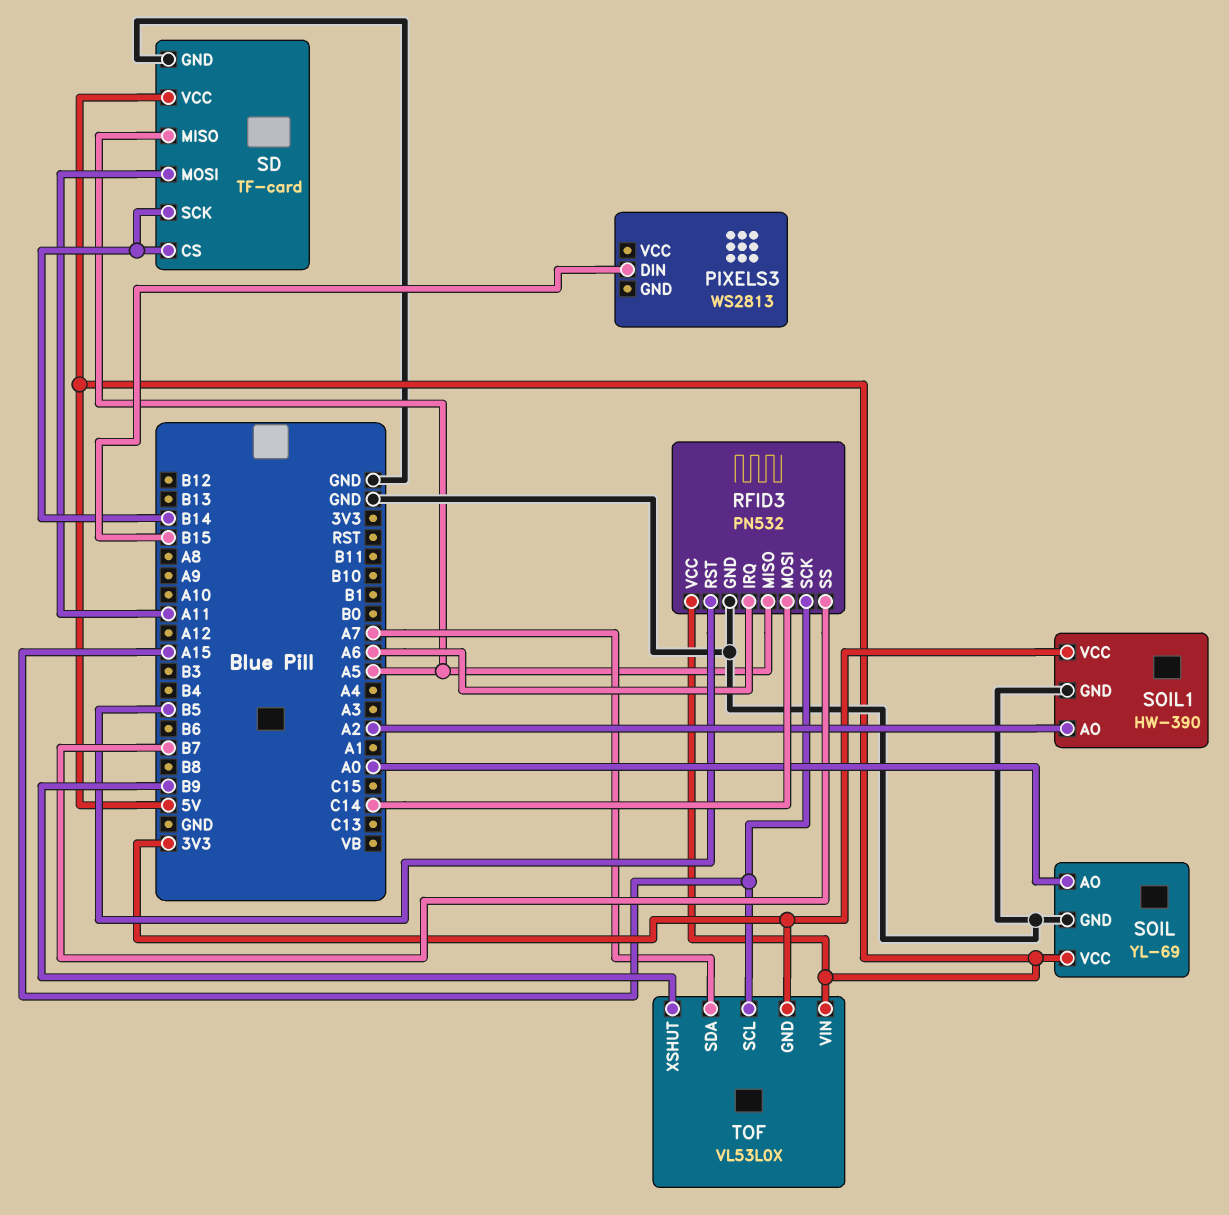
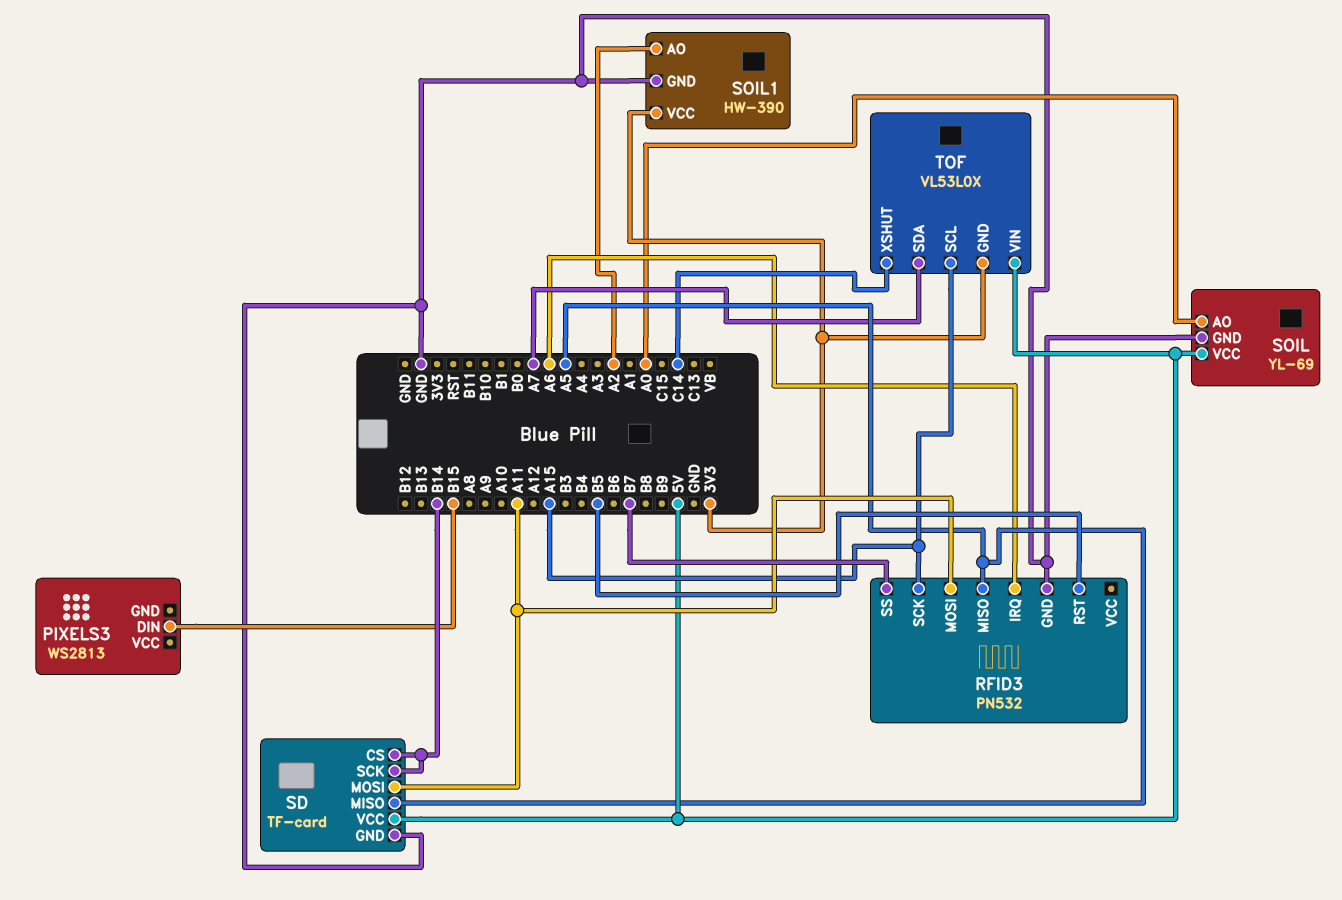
RFID3 pin MOSI: C14 -> A11
RFID3 pin VCC: 5V -> none
TOF pin XSHUT: B9 -> C14

